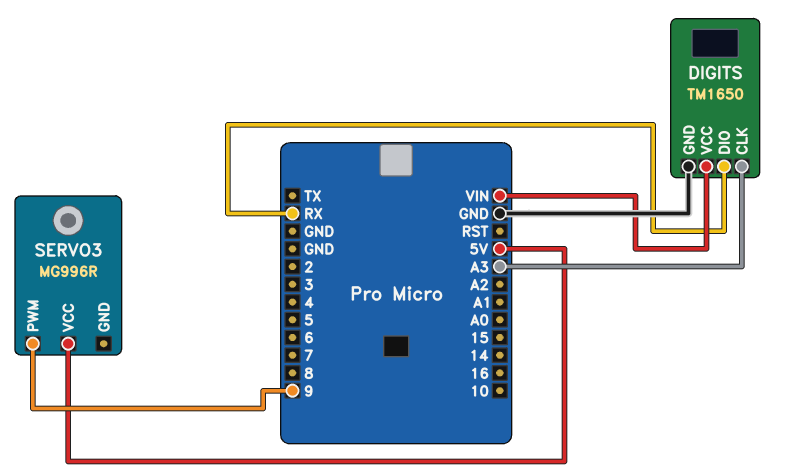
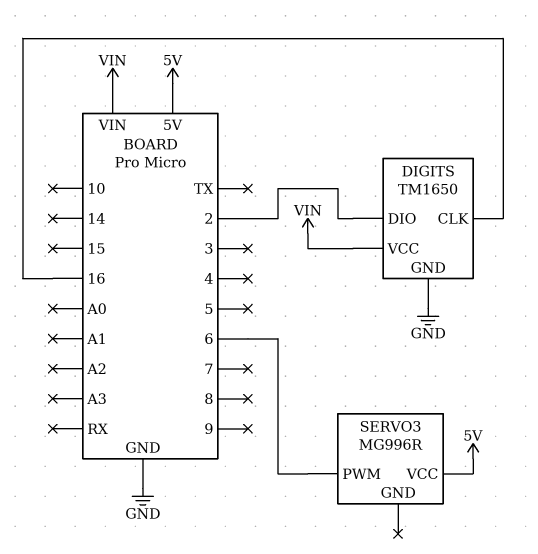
DIGITS pin CLK: A3 -> 16
DIGITS pin DIO: RX -> 2
SERVO3 pin PWM: 9 -> 6

